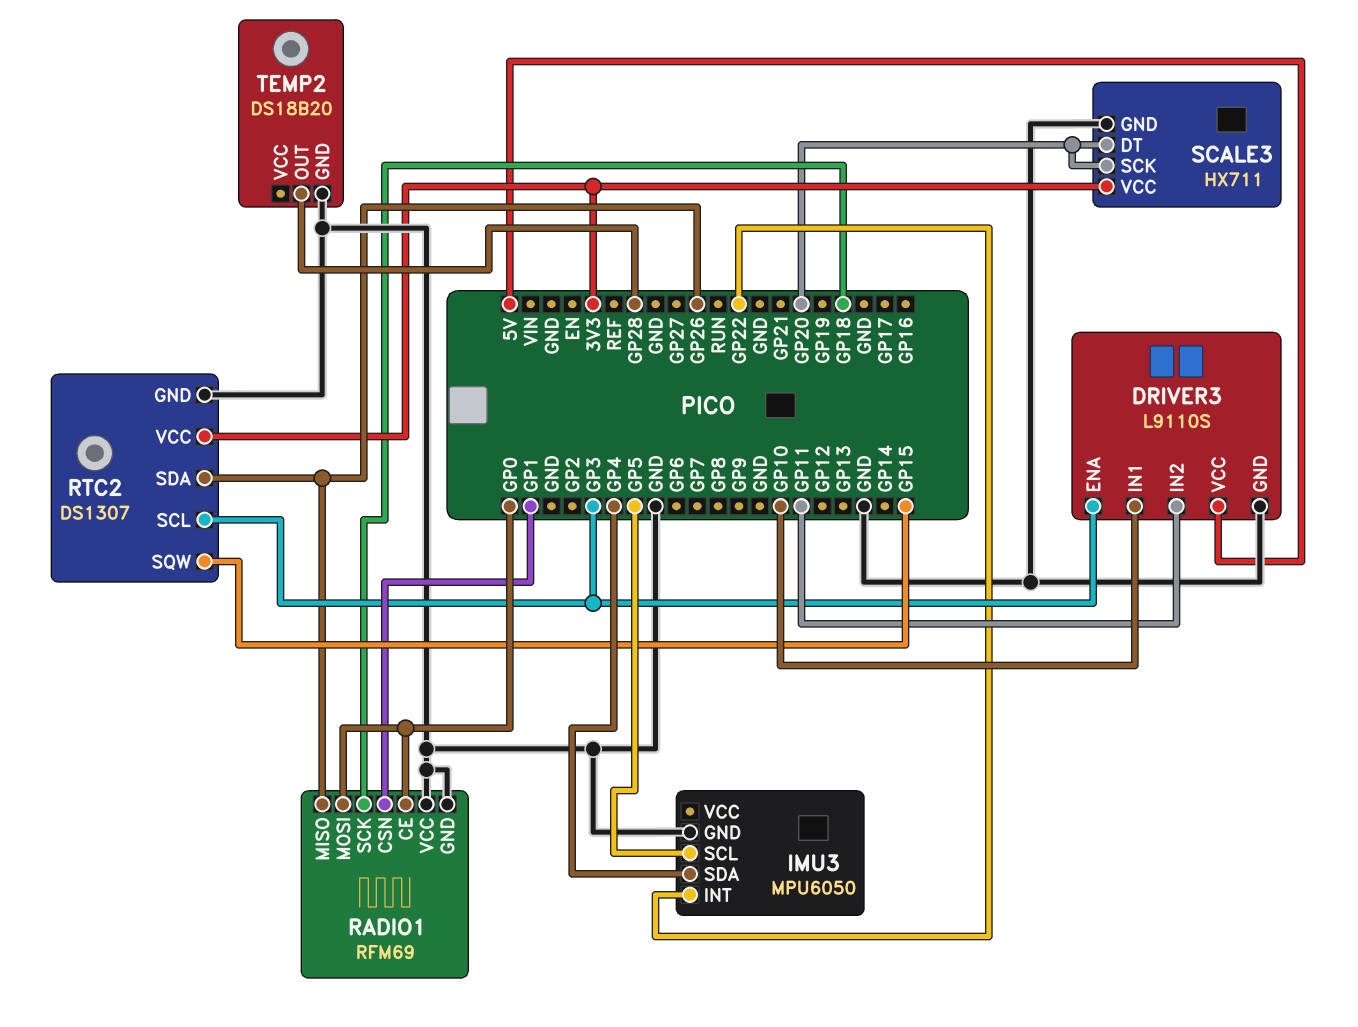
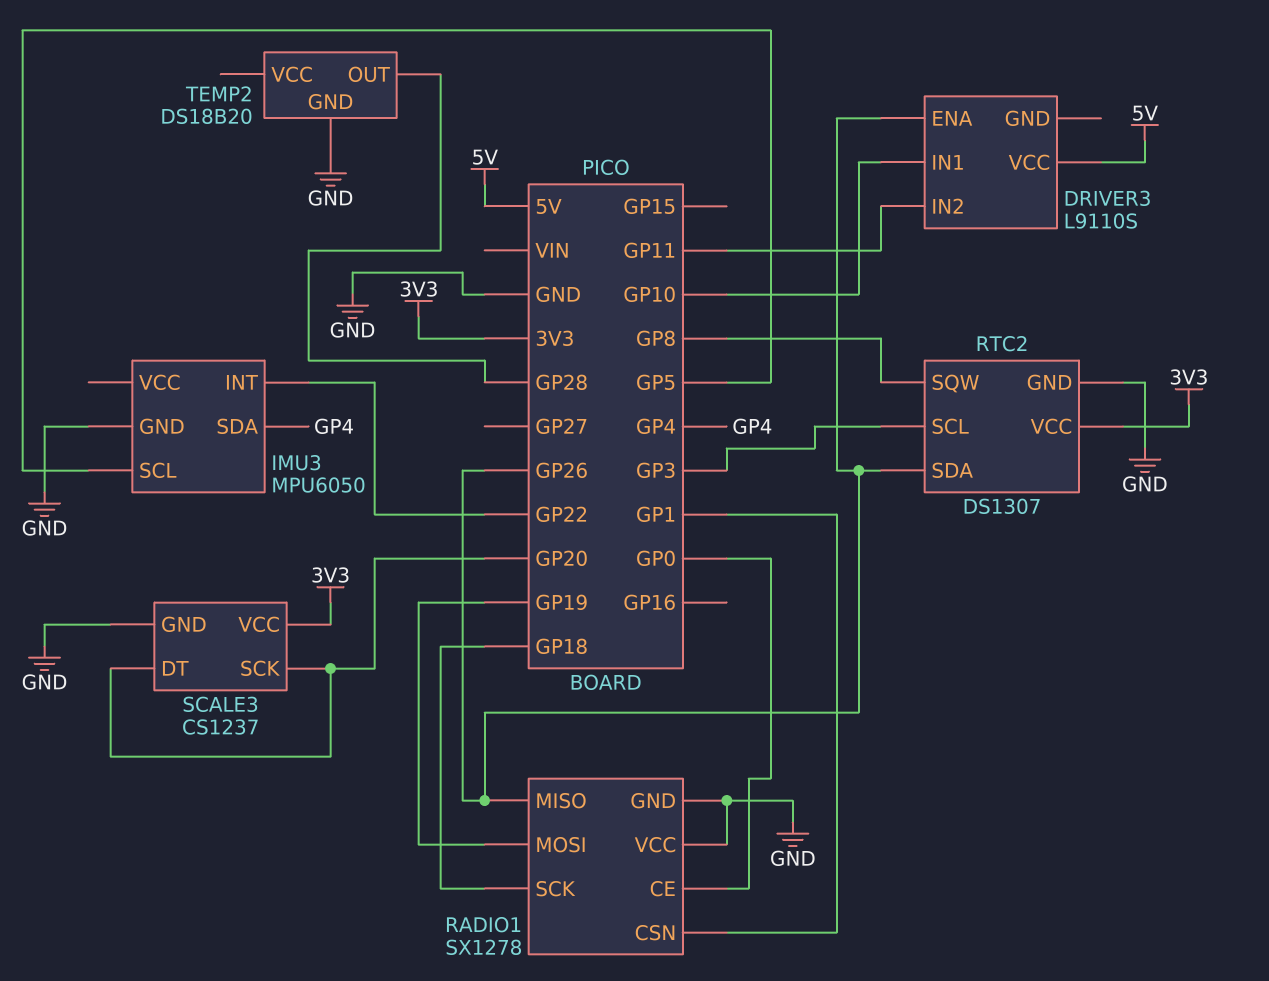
DRIVER3 pin ENA: GP3 -> GP26
DRIVER3 pin GND: GND -> none
RADIO1: RFM69 -> SX1278
RADIO1 pin MOSI: GP0 -> GP19
RTC2 pin SQW: GP15 -> GP8
SCALE3: HX711 -> CS1237

